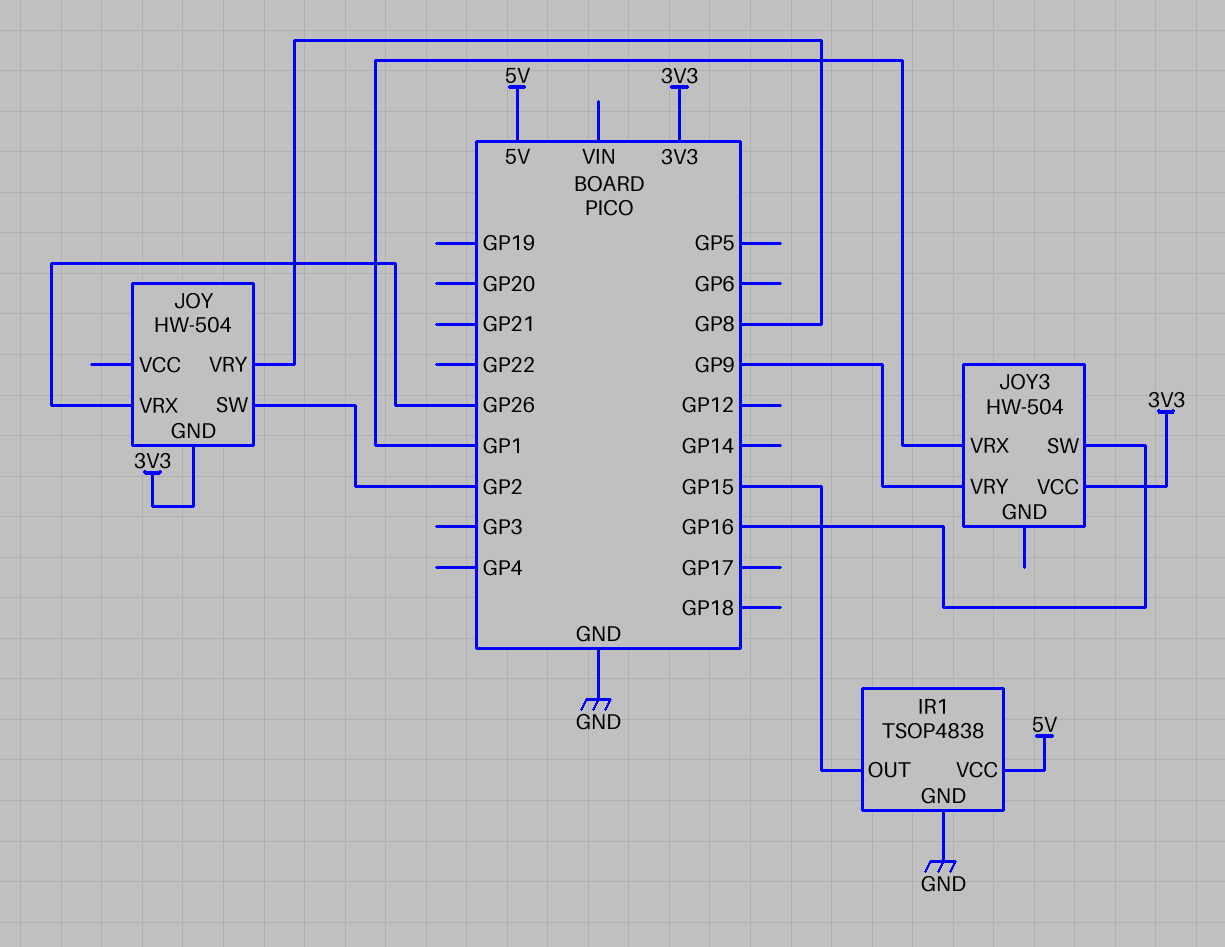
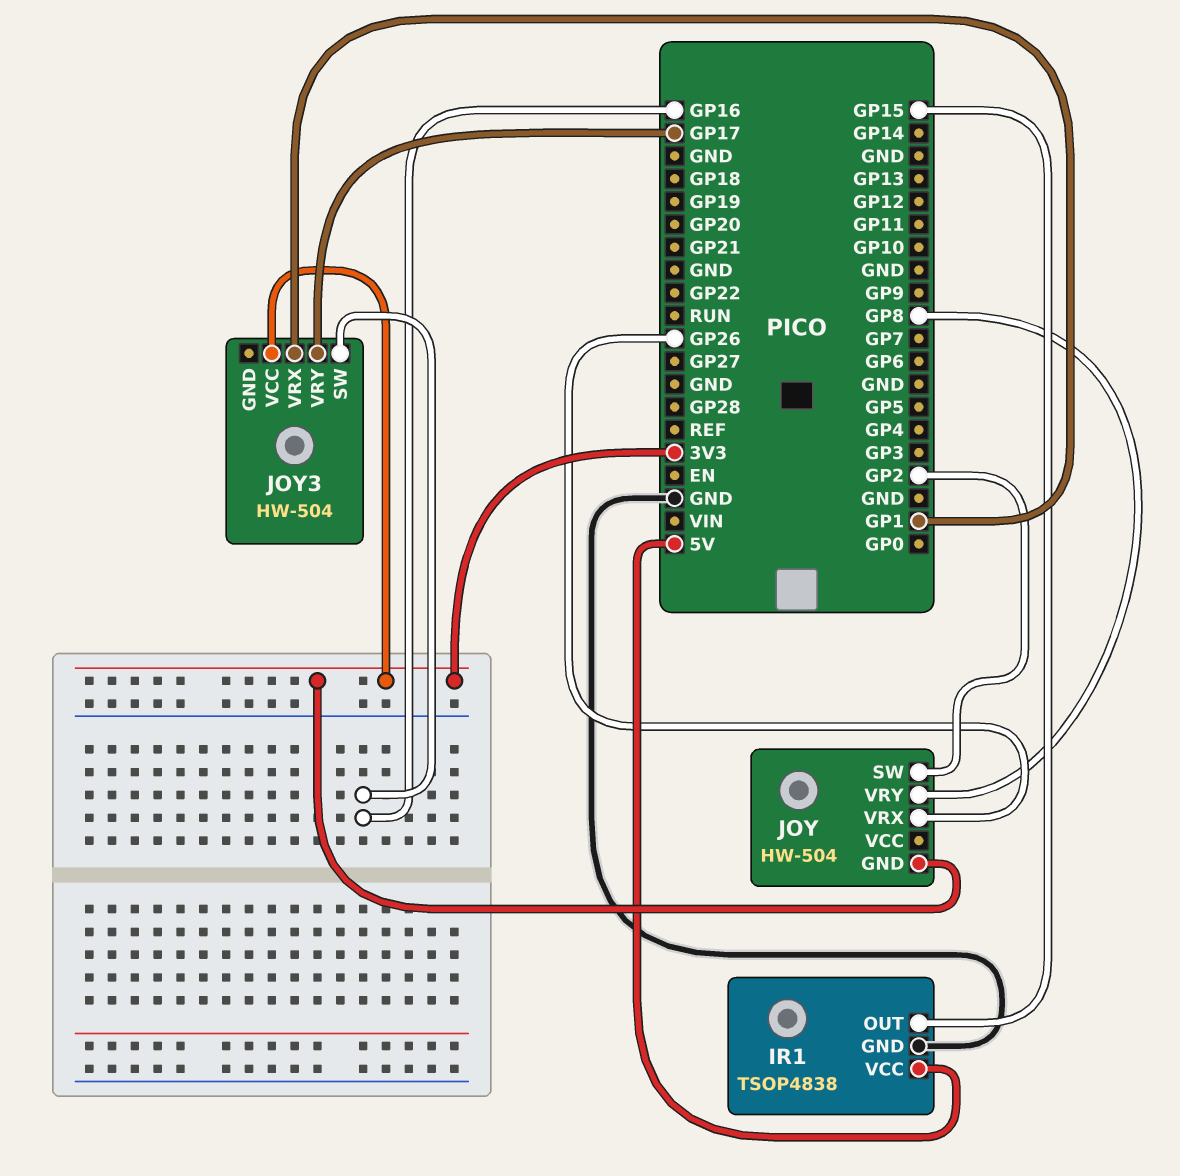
JOY3 pin VRY: GP9 -> GP17

